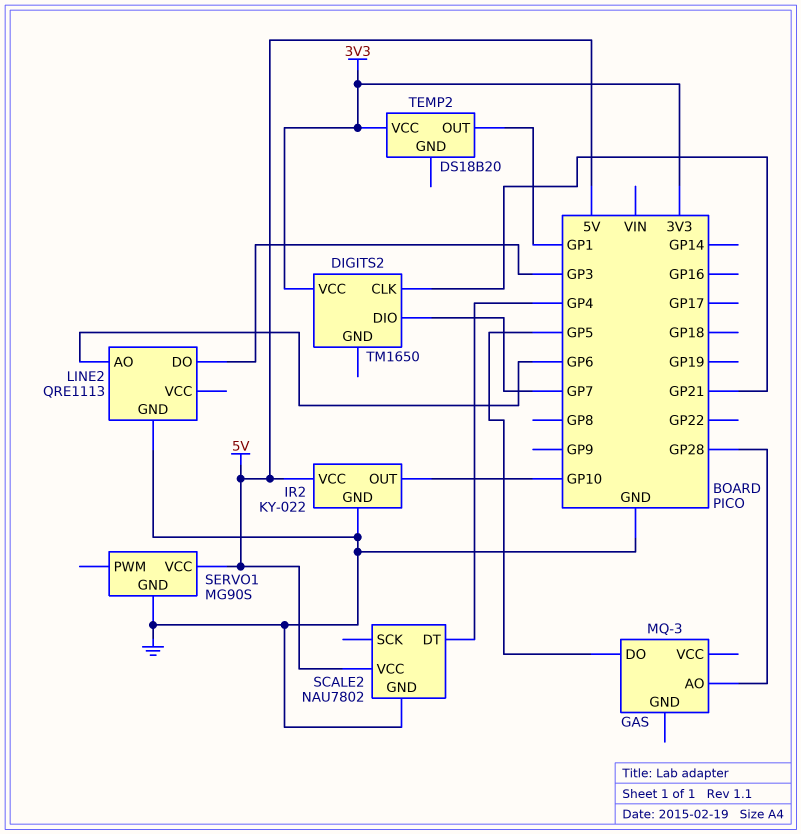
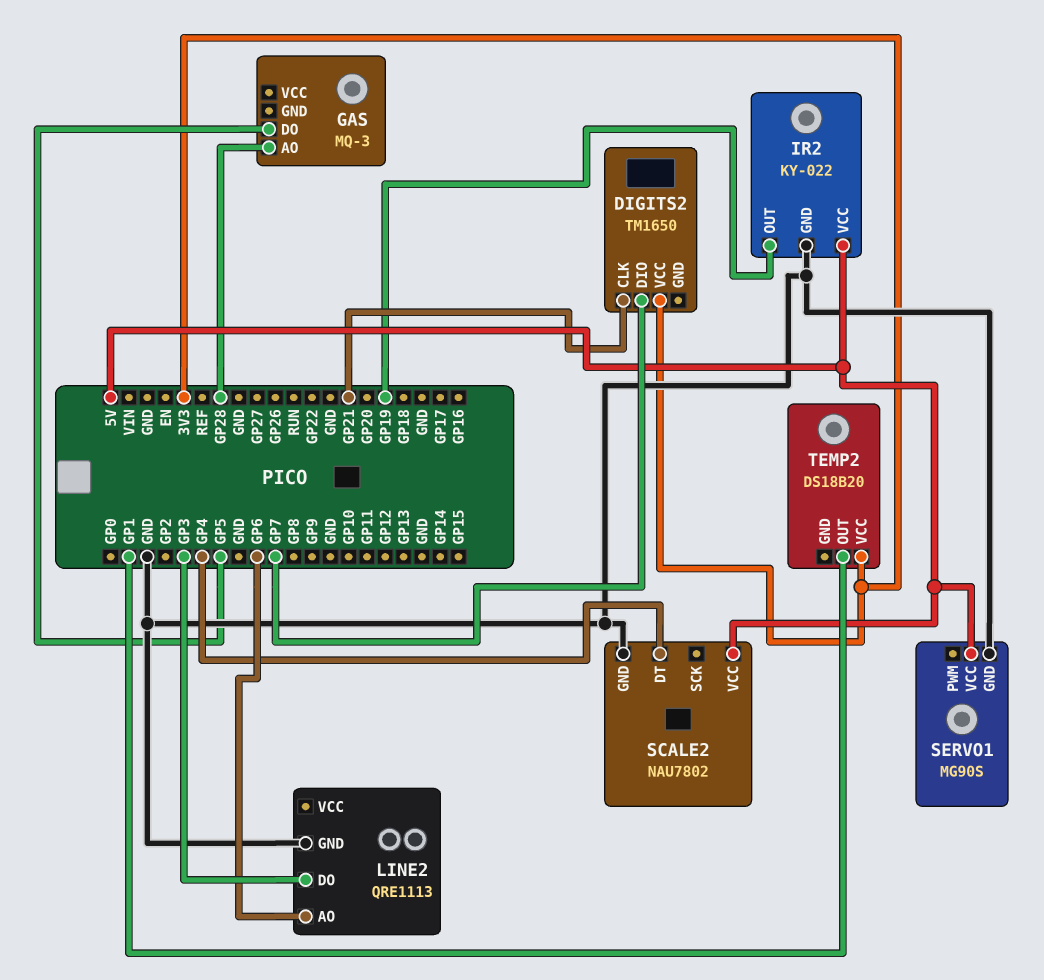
IR2 pin OUT: GP10 -> GP19

